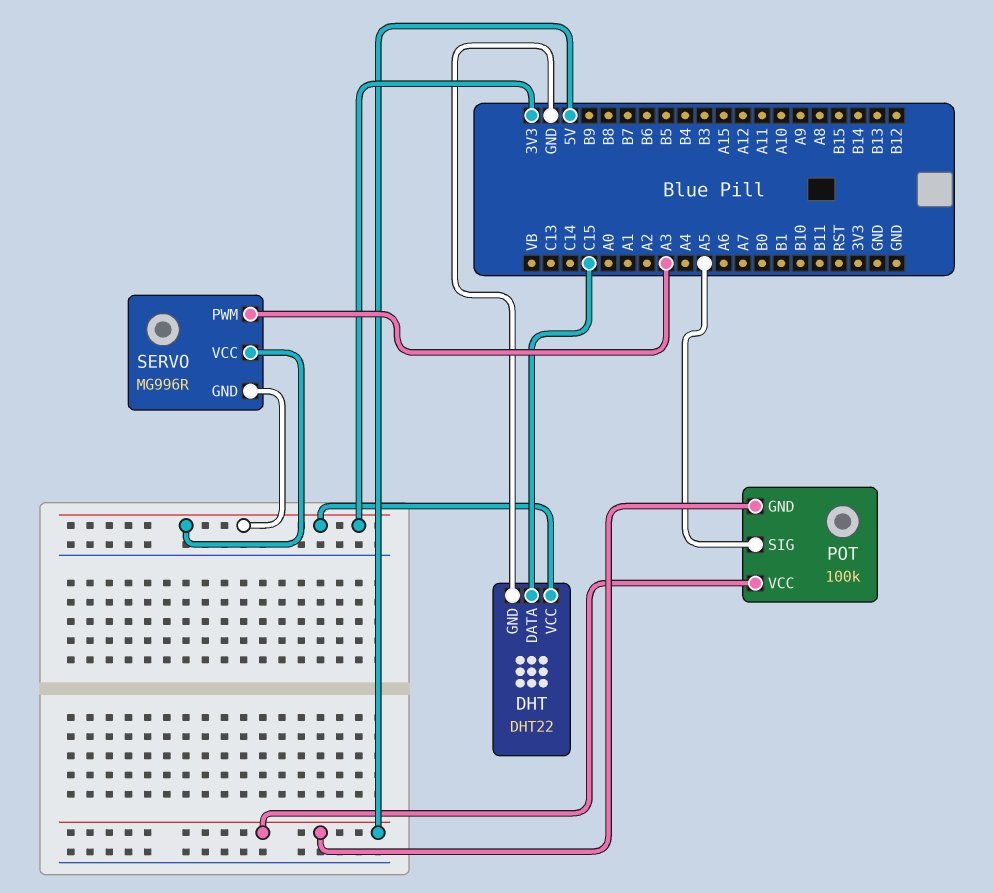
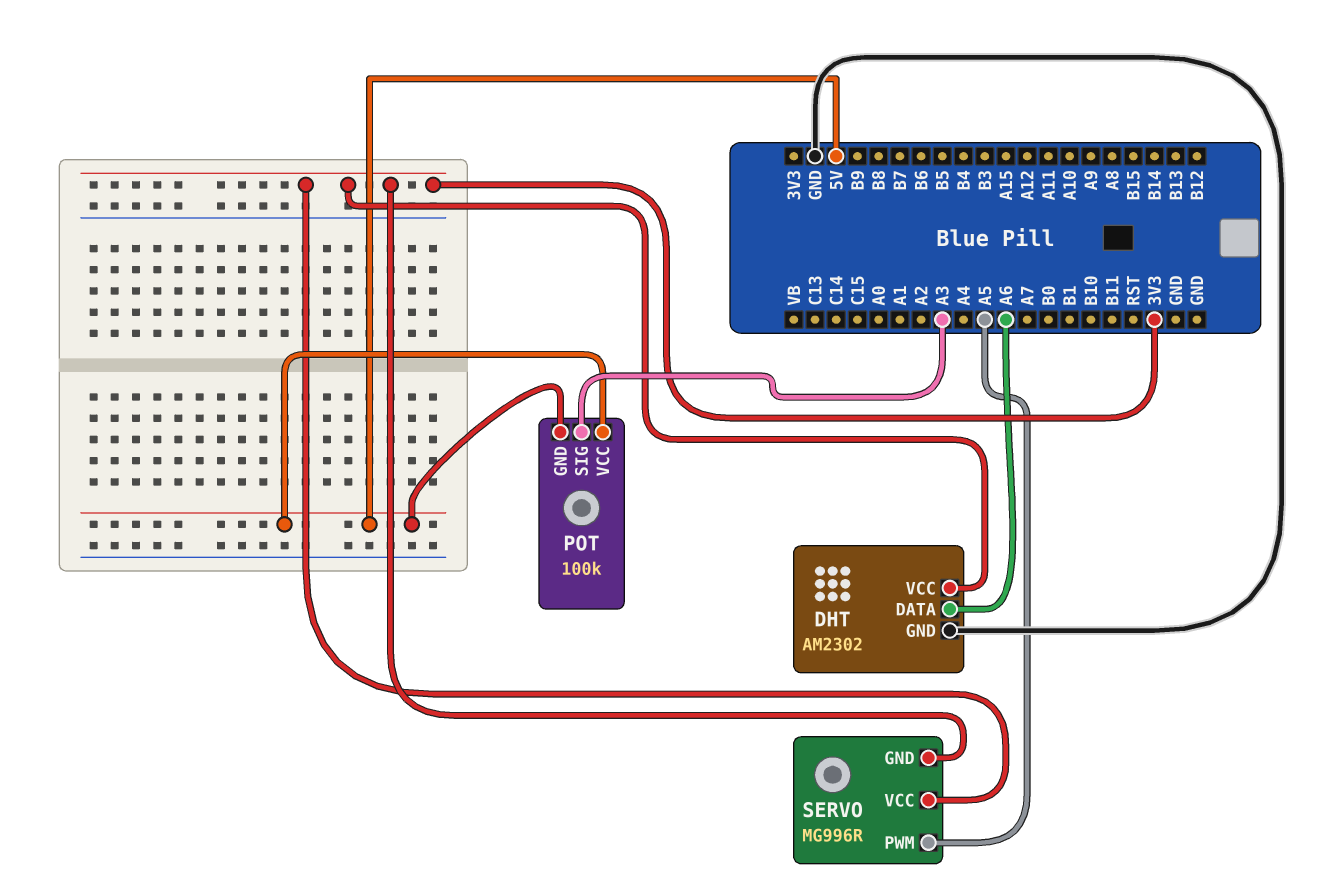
DHT: DHT22 -> AM2302
DHT pin DATA: C15 -> A6
POT pin SIG: A5 -> A3
SERVO pin PWM: A3 -> A5

